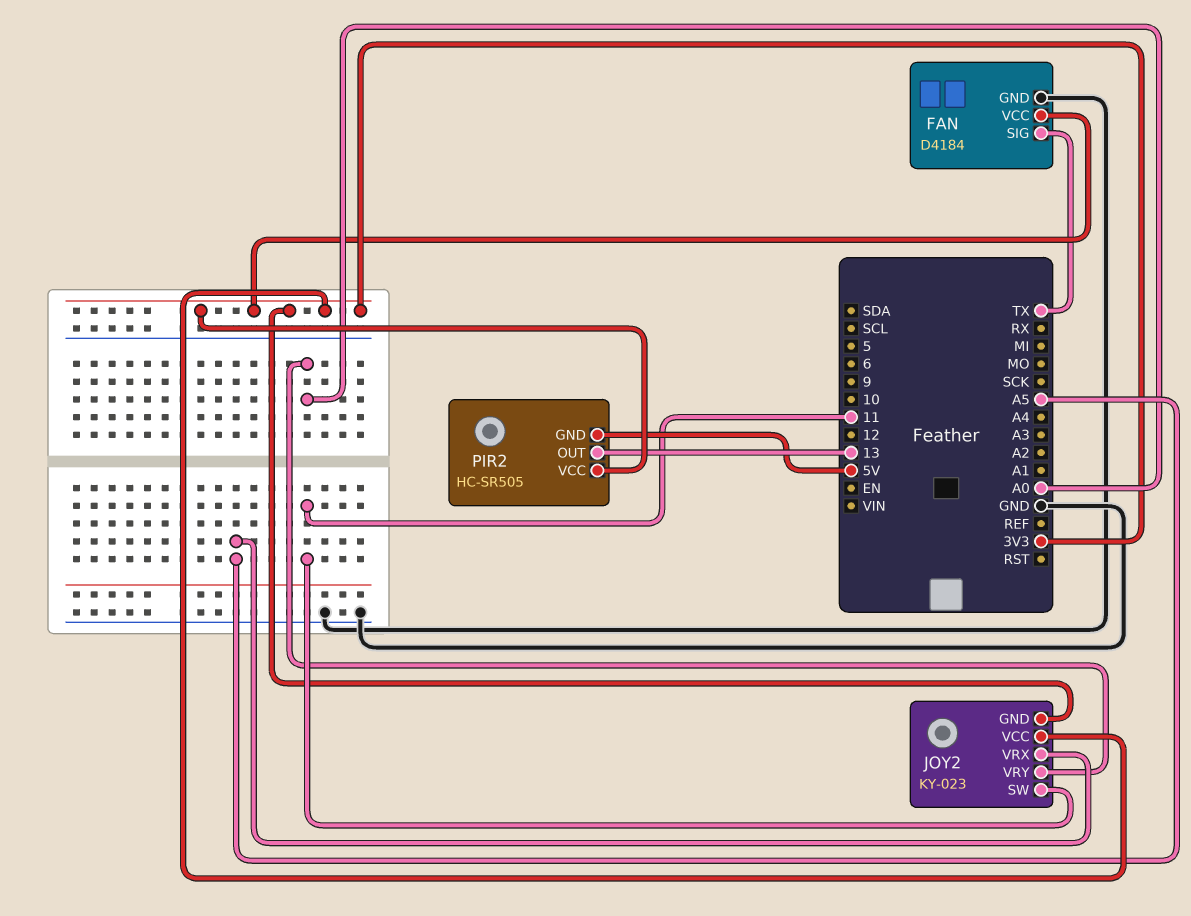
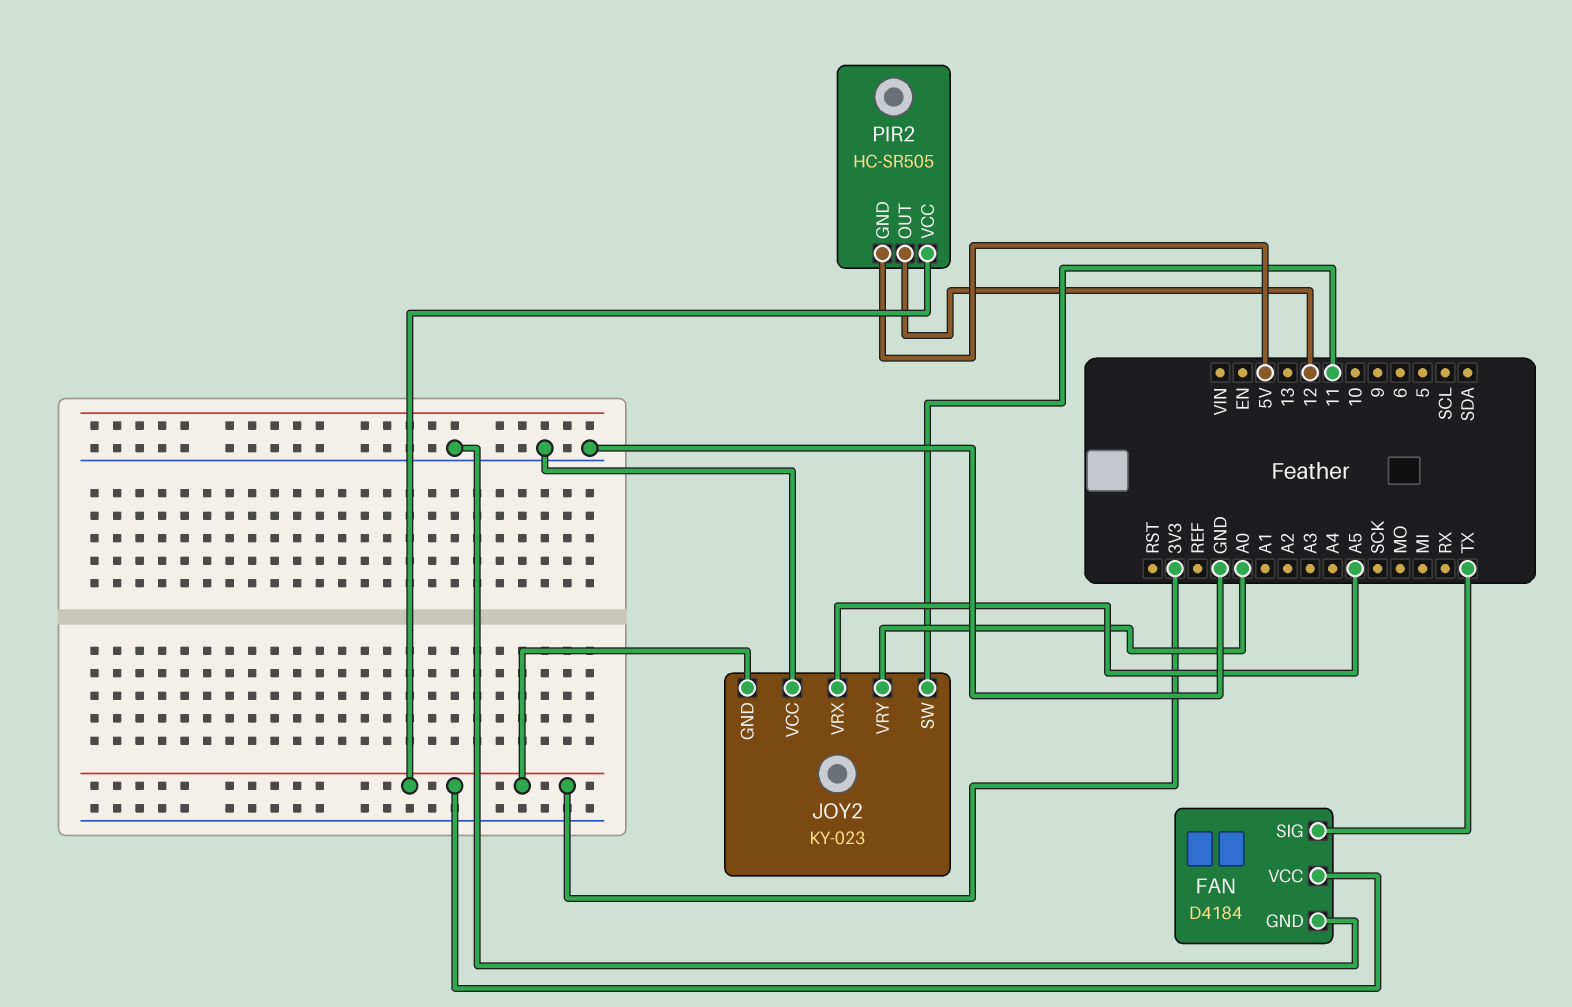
JOY2 pin VCC: 3V3 -> GND
PIR2 pin OUT: 13 -> 12

